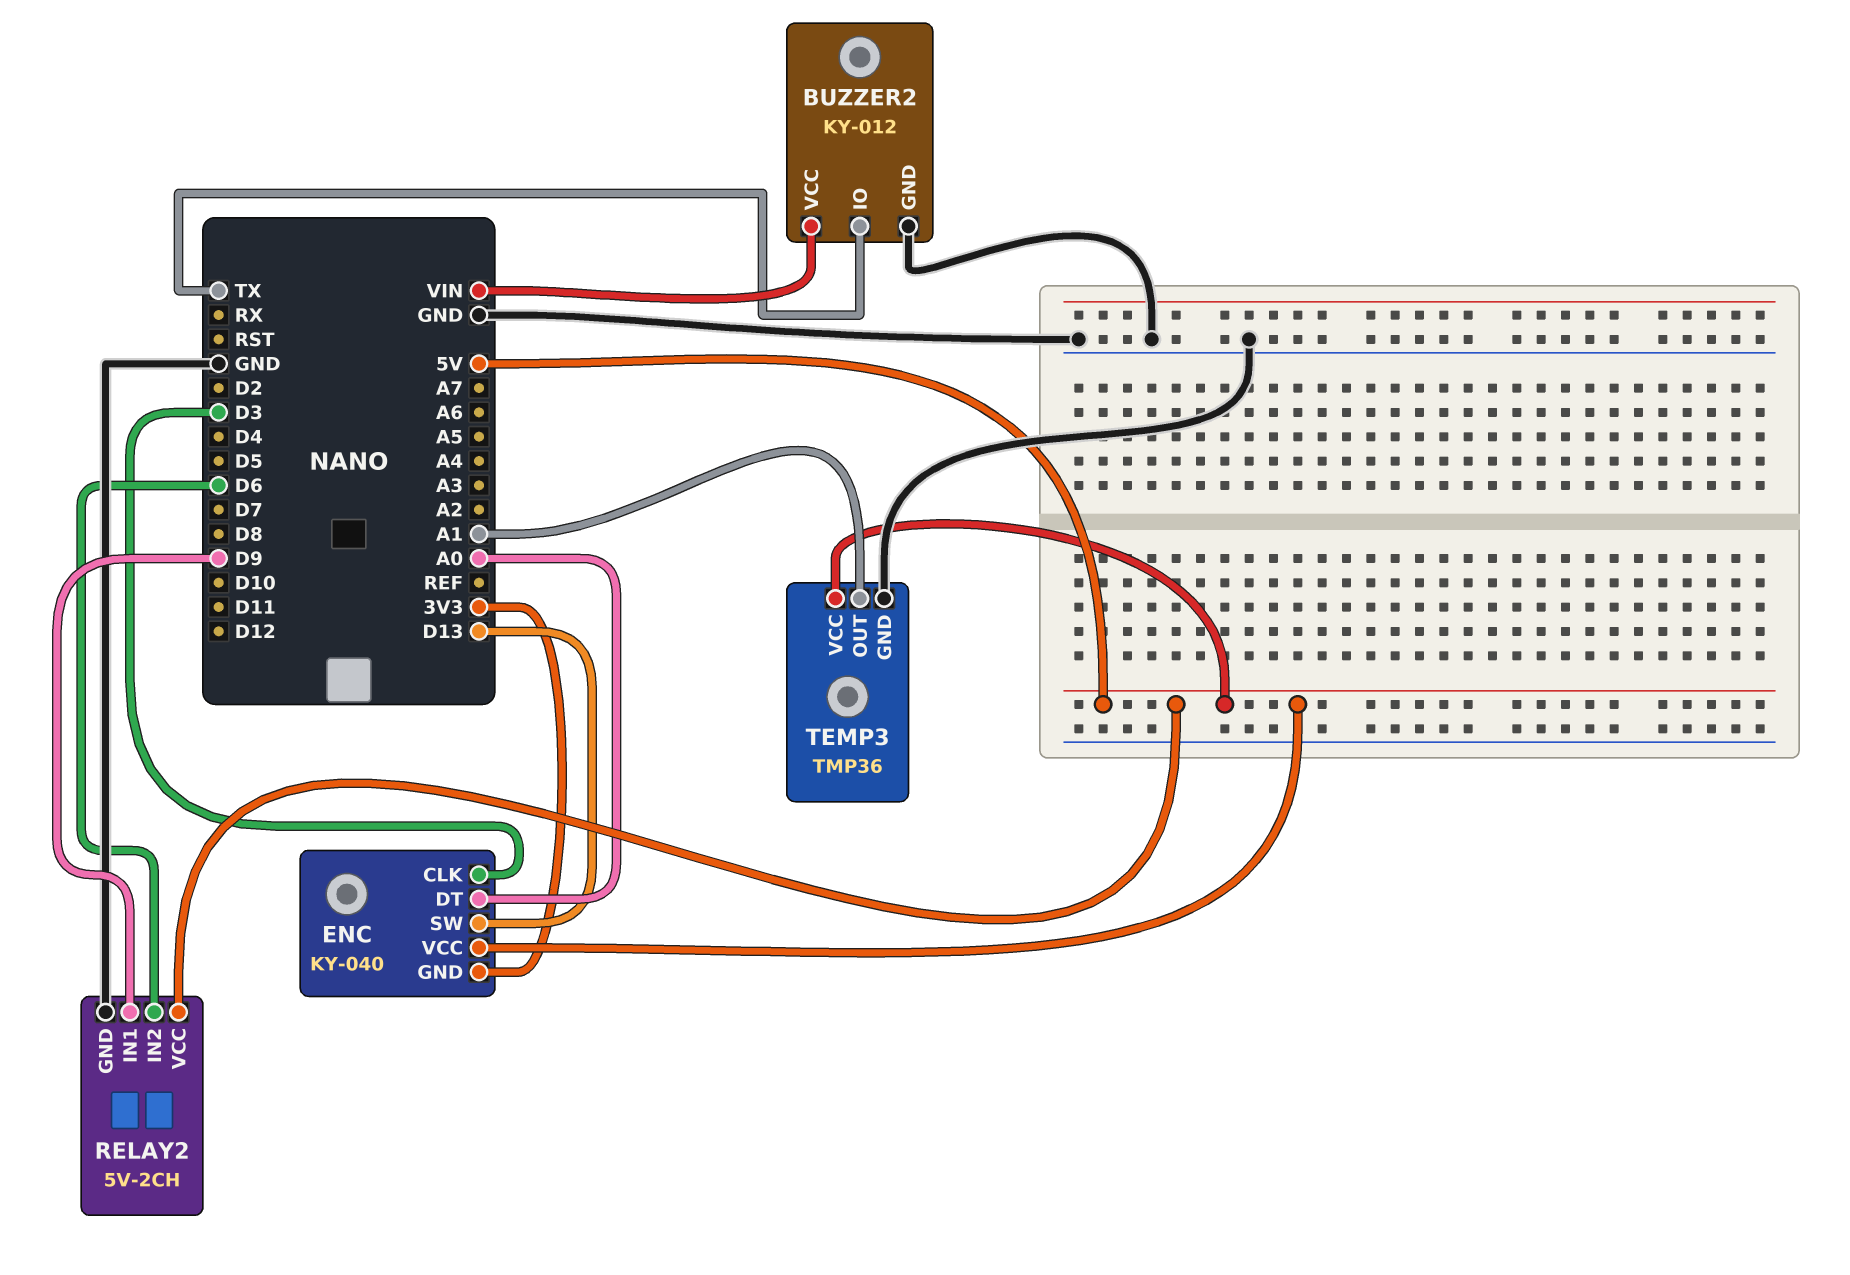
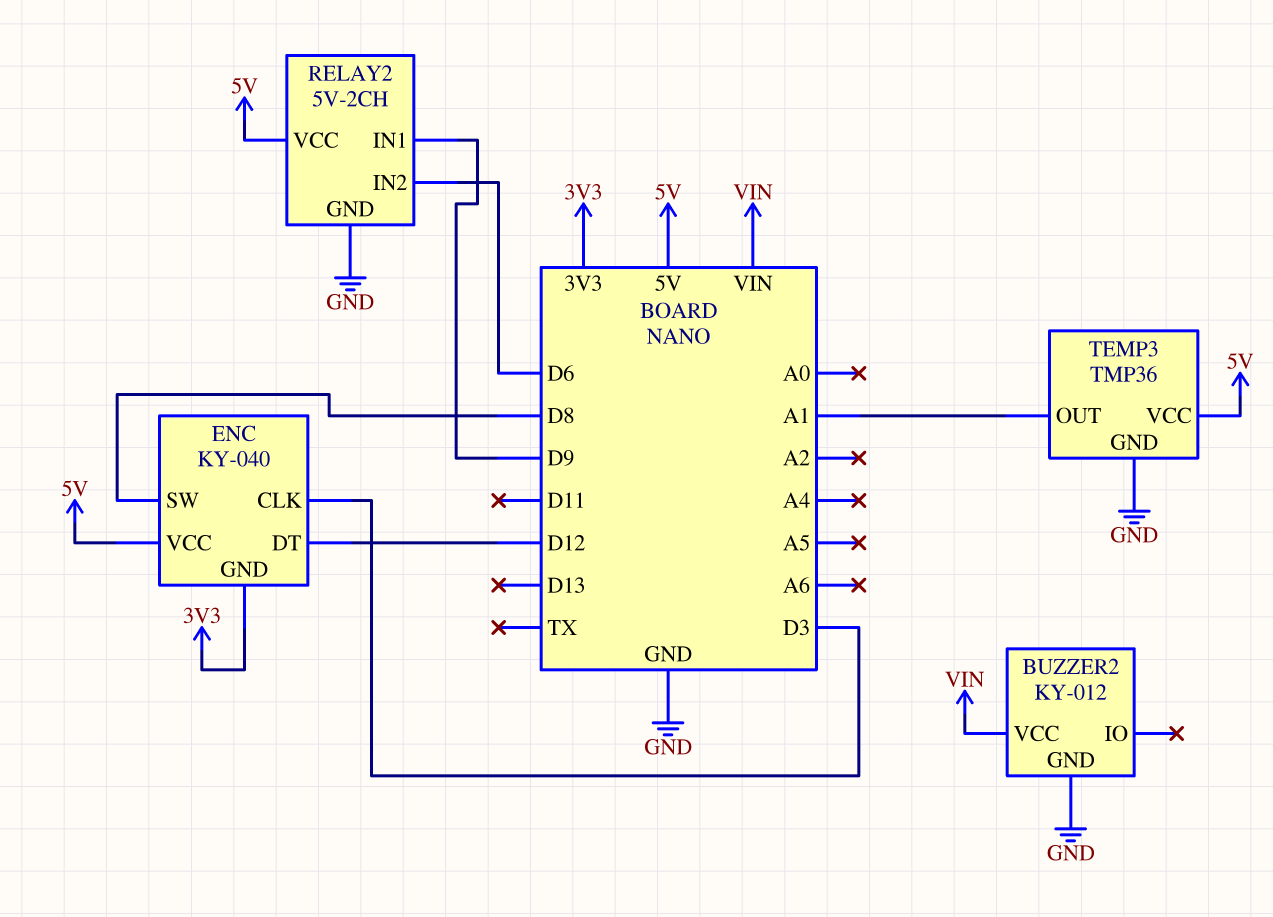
BUZZER2 pin IO: TX -> none
ENC pin DT: A0 -> D12
ENC pin SW: D13 -> D8

